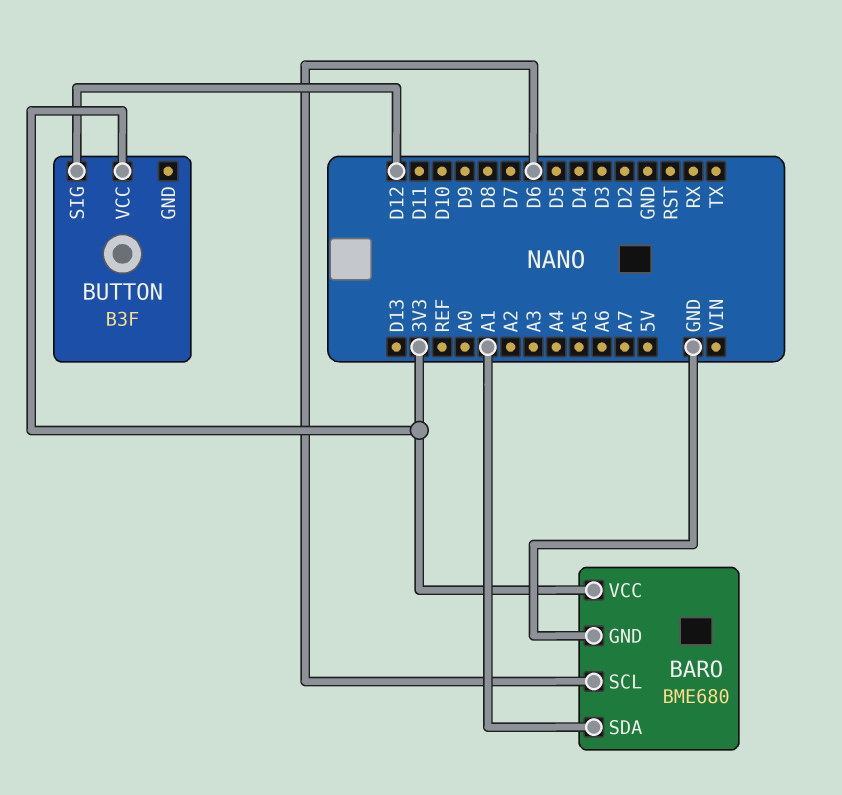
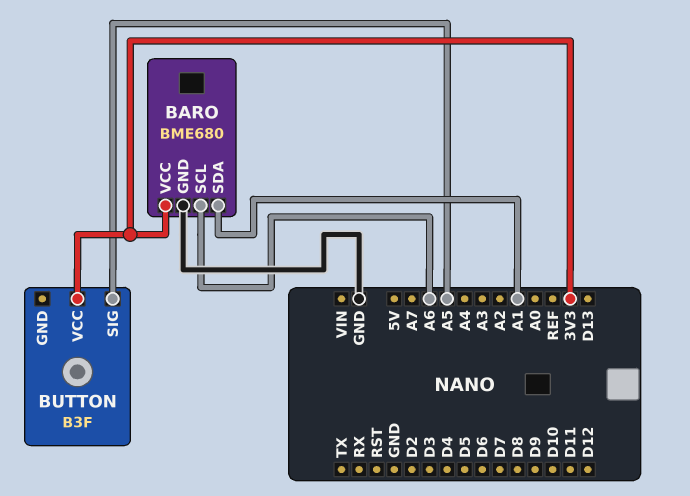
BARO pin SCL: D6 -> A6
BUTTON pin SIG: D12 -> A5

